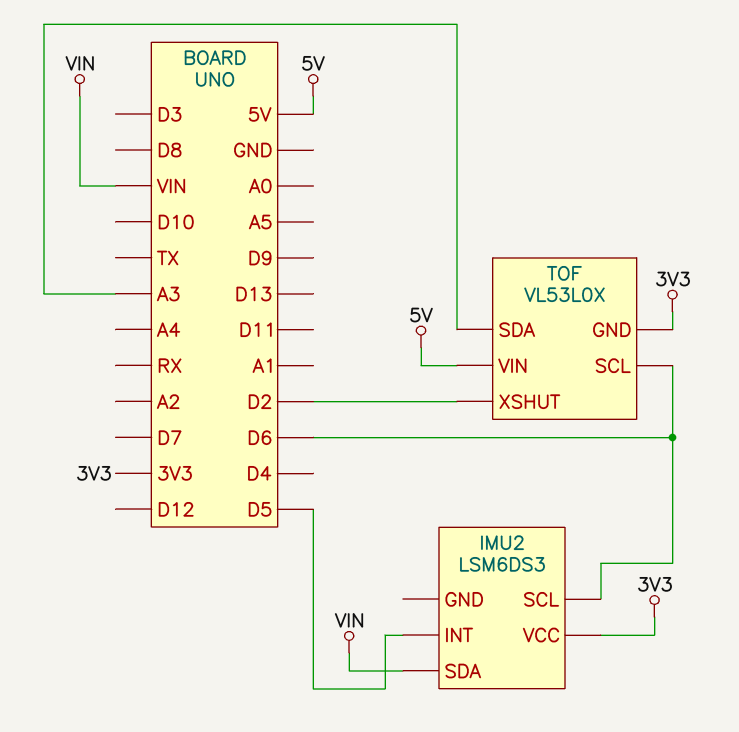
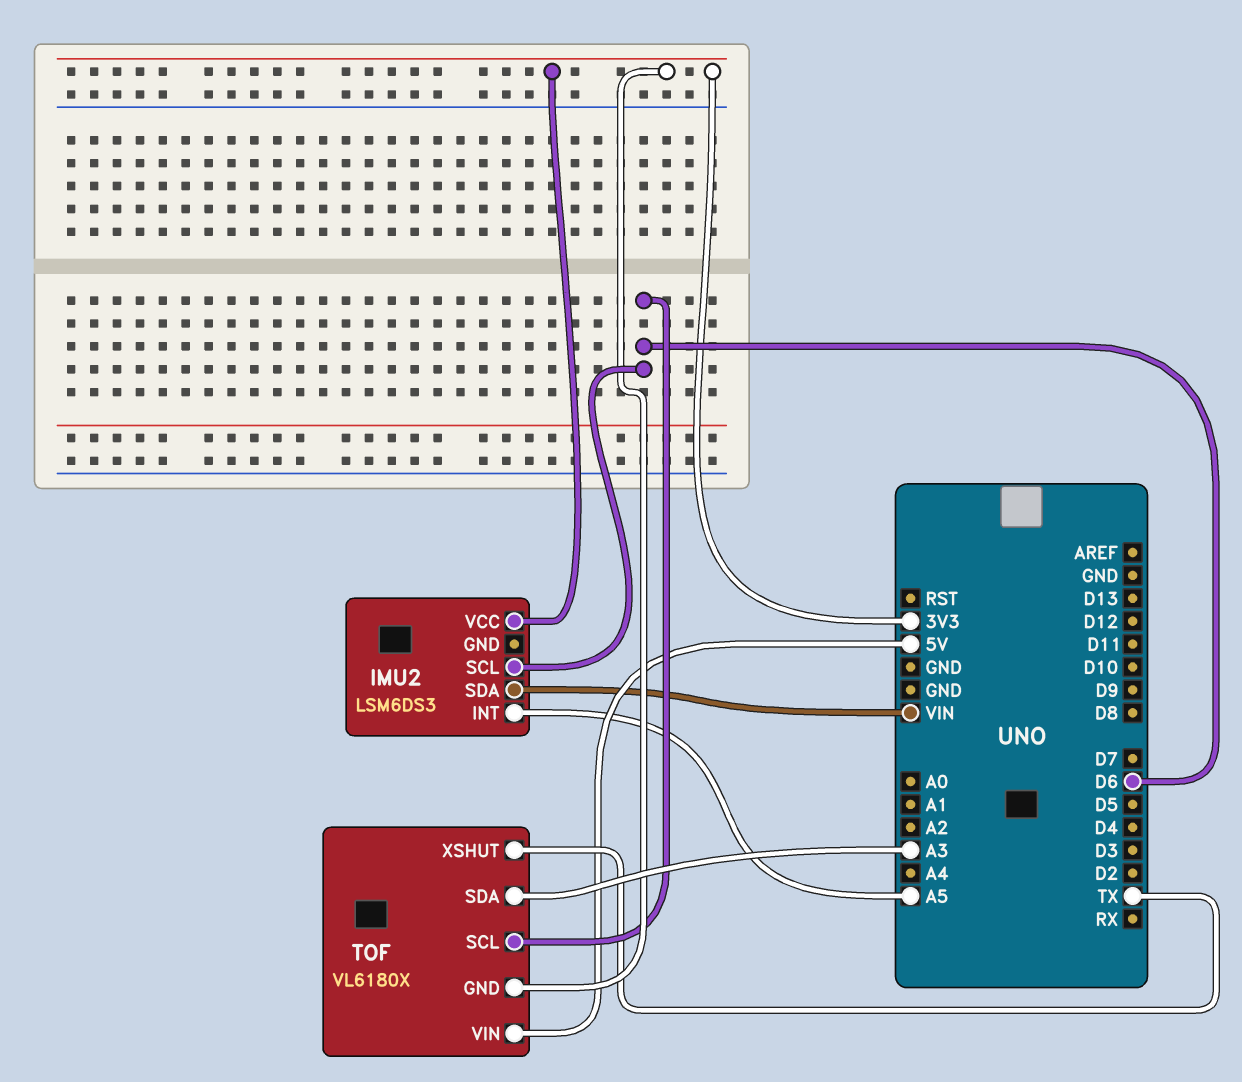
IMU2 pin INT: D5 -> A5
TOF: VL53L0X -> VL6180X
TOF pin XSHUT: D2 -> TX

